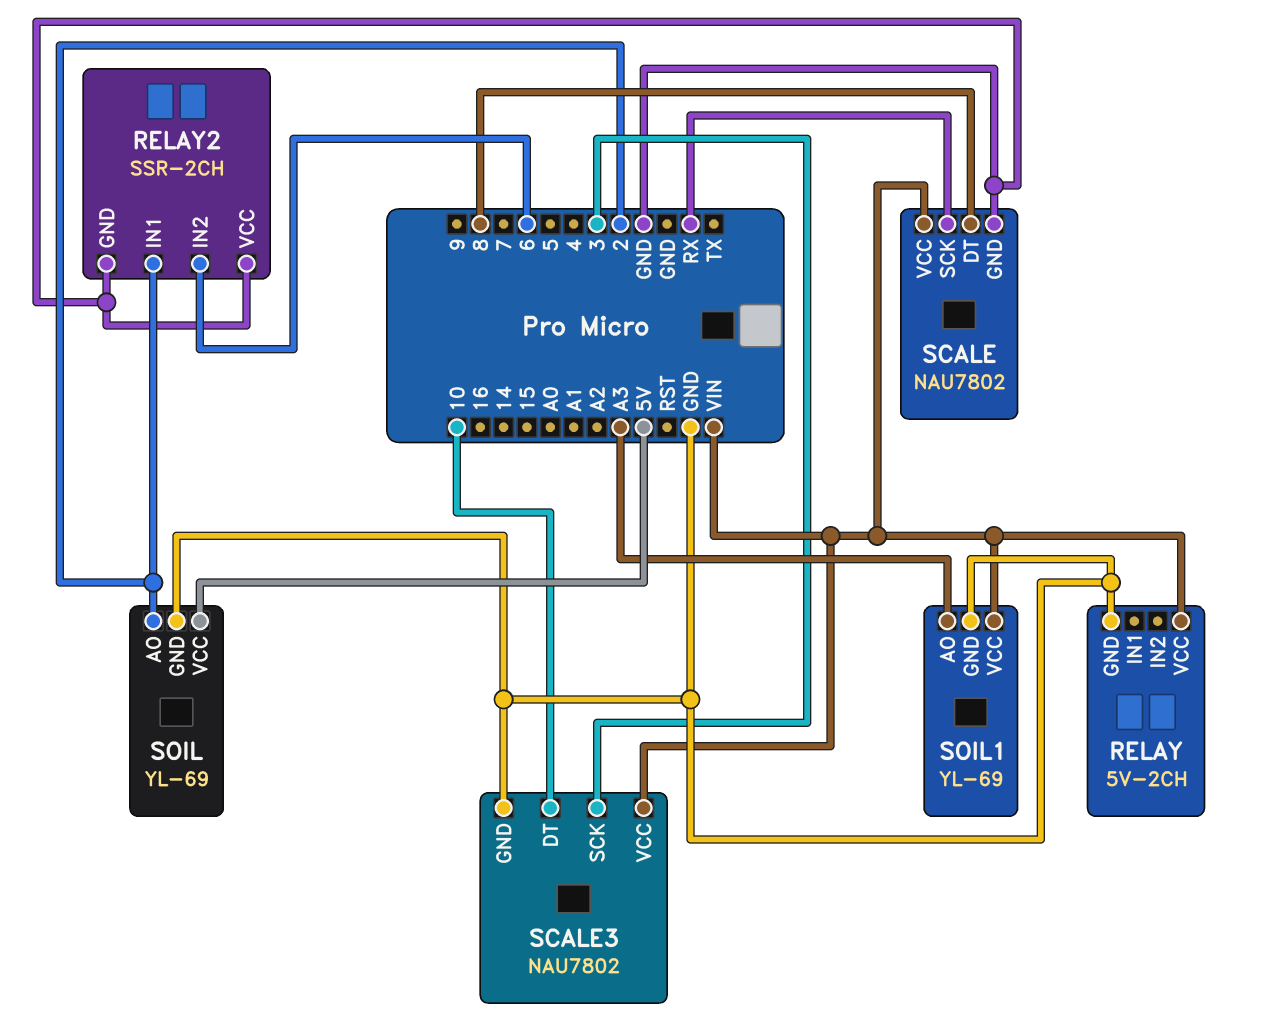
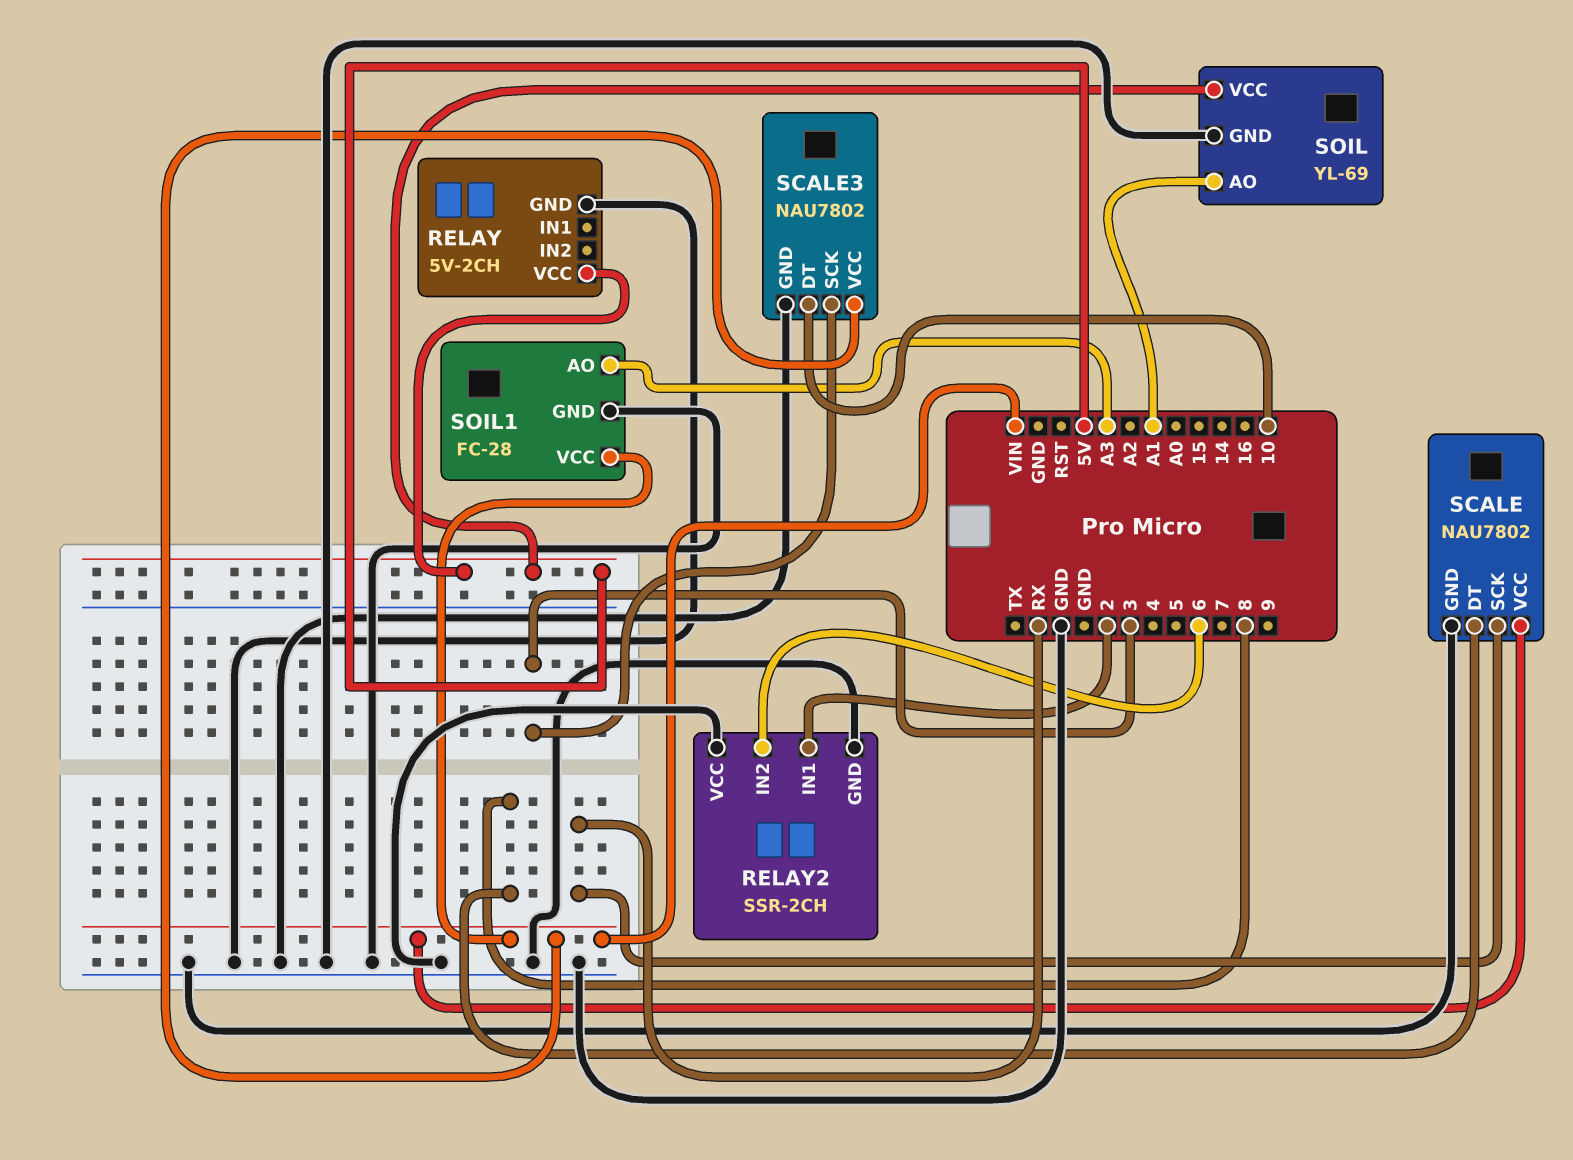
RELAY pin VCC: VIN -> 5V
SOIL pin AO: 2 -> A1
SOIL1: YL-69 -> FC-28

